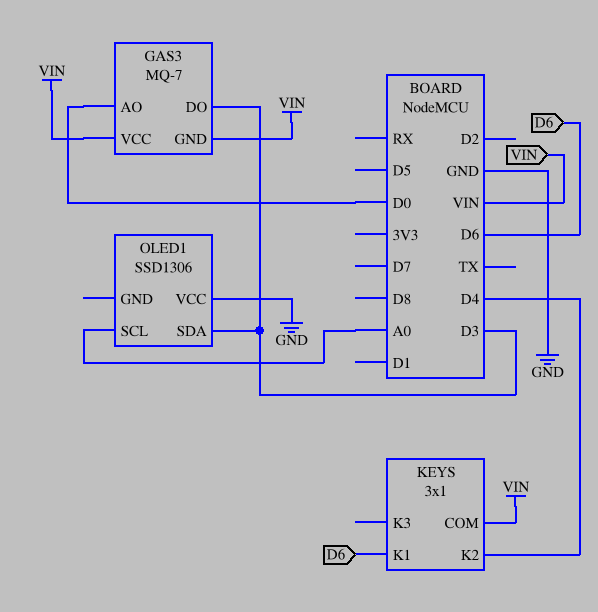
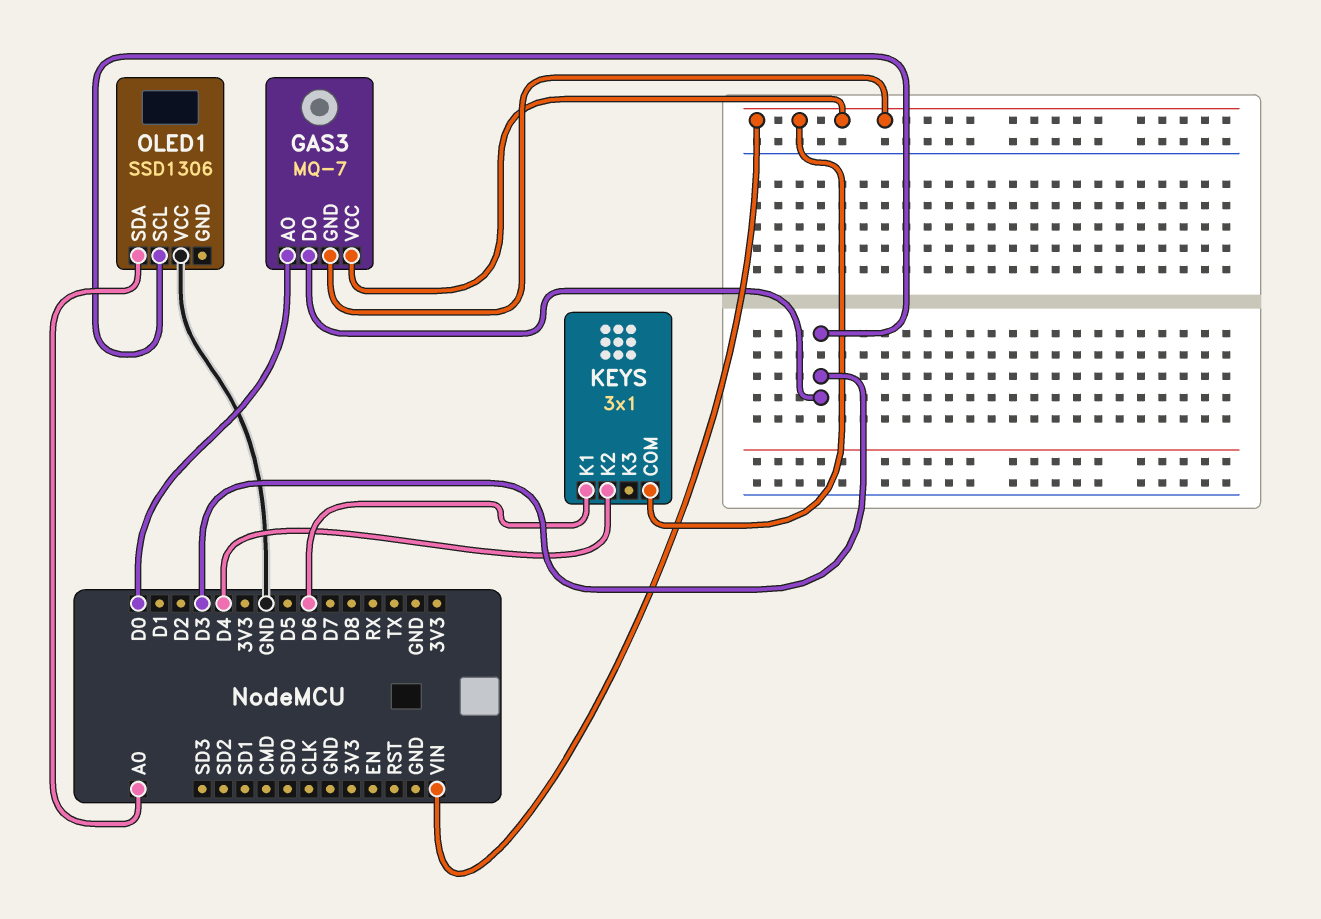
OLED1 pin SCL: A0 -> D3
OLED1 pin SDA: D3 -> A0

